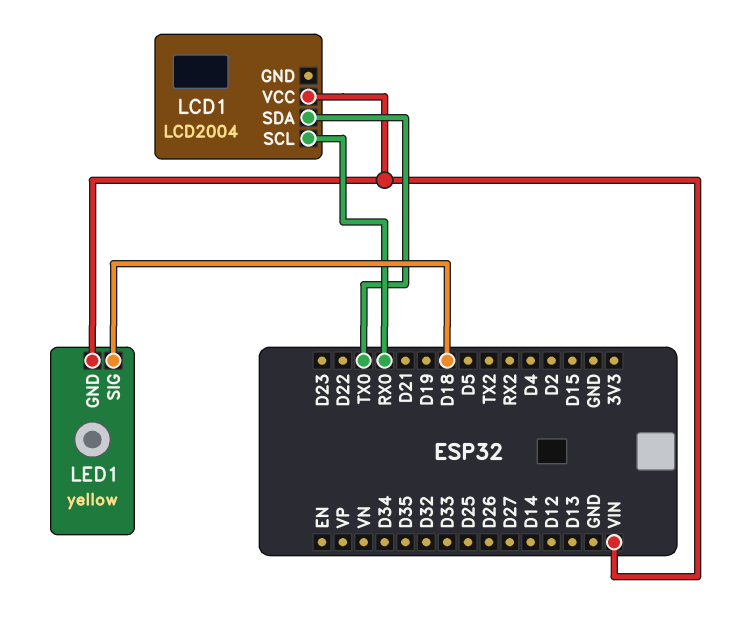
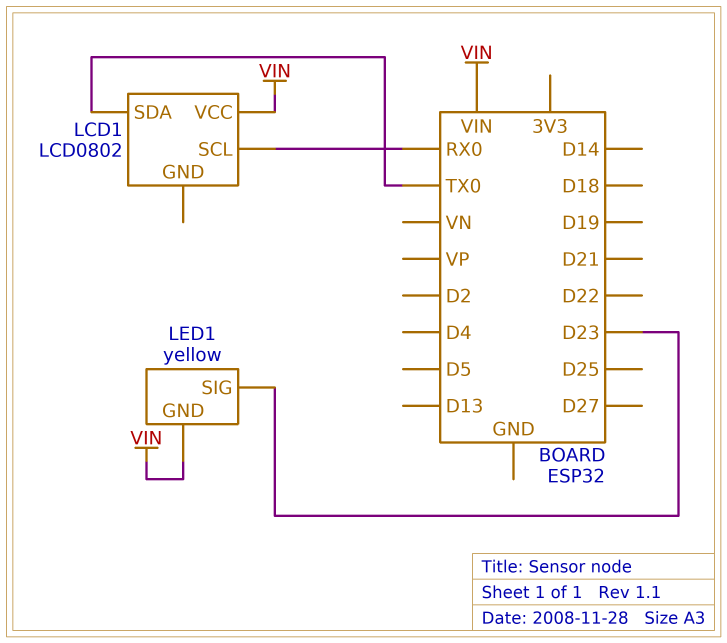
LCD1: LCD2004 -> LCD0802
LED1 pin SIG: D18 -> D23

